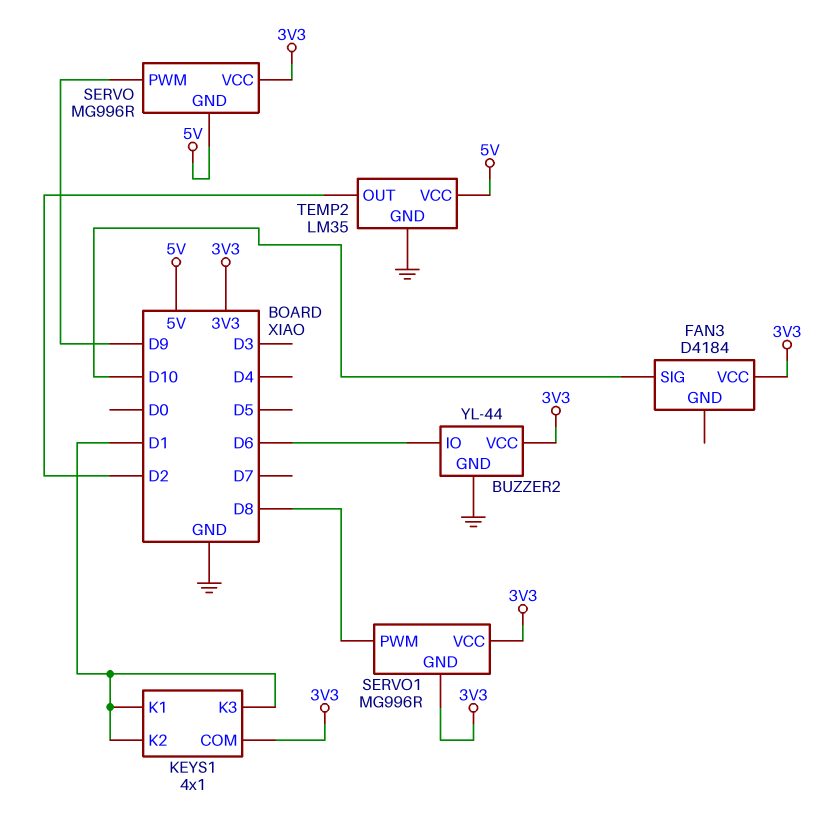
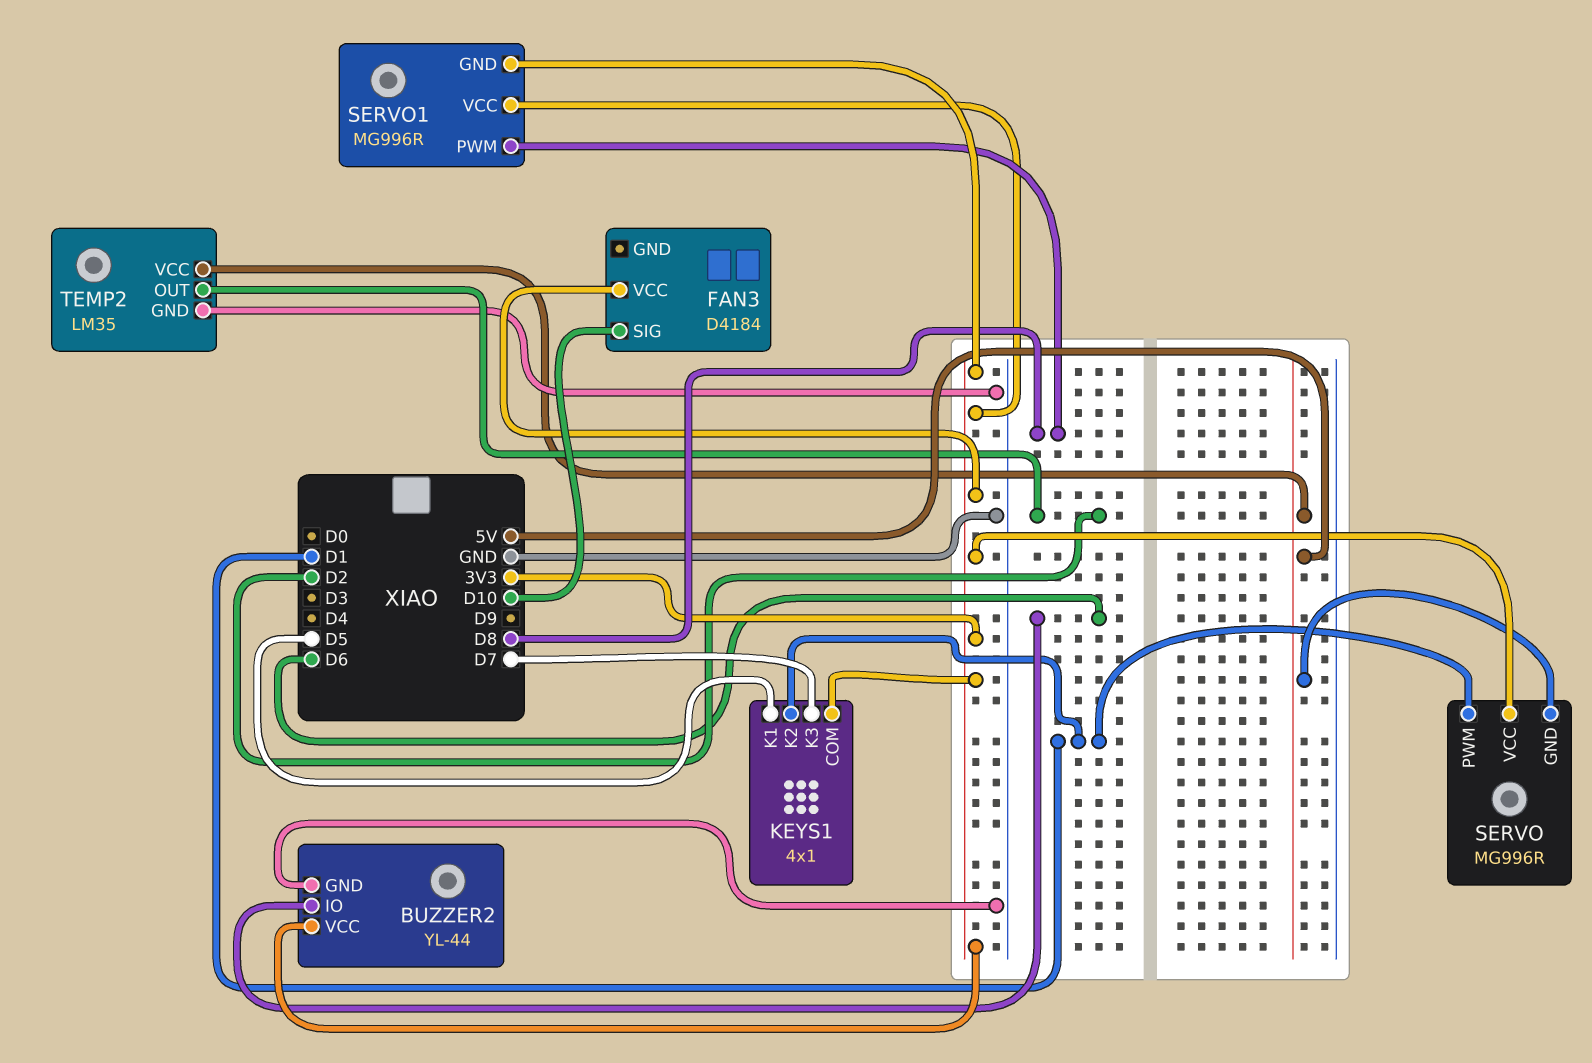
KEYS1 pin K1: D1 -> D5
KEYS1 pin K3: D1 -> D7
SERVO pin PWM: D9 -> D1

